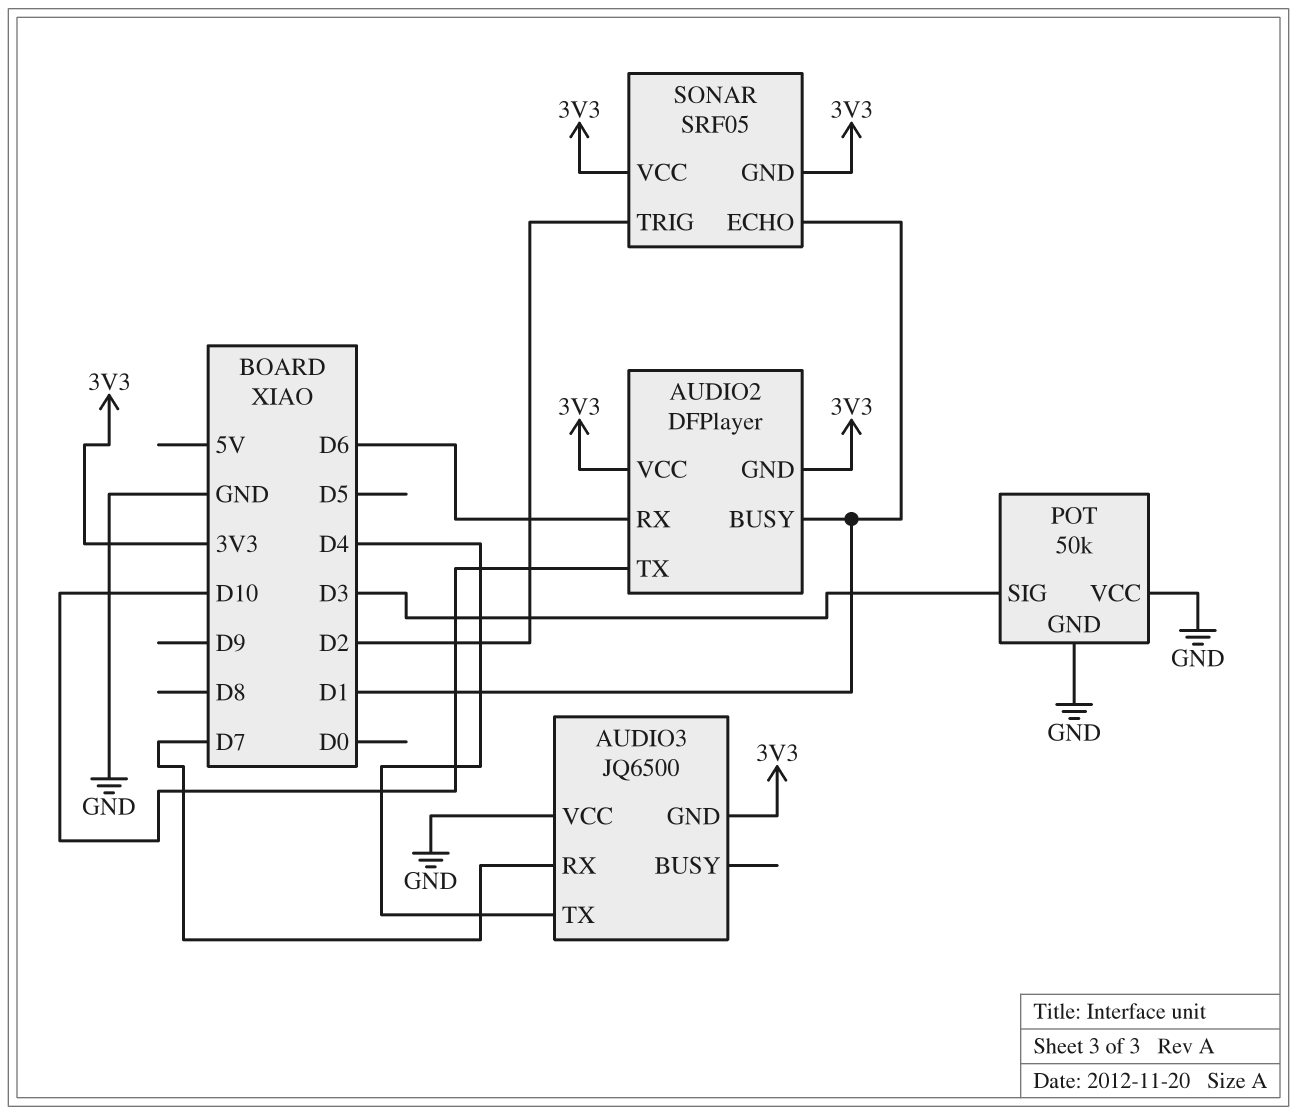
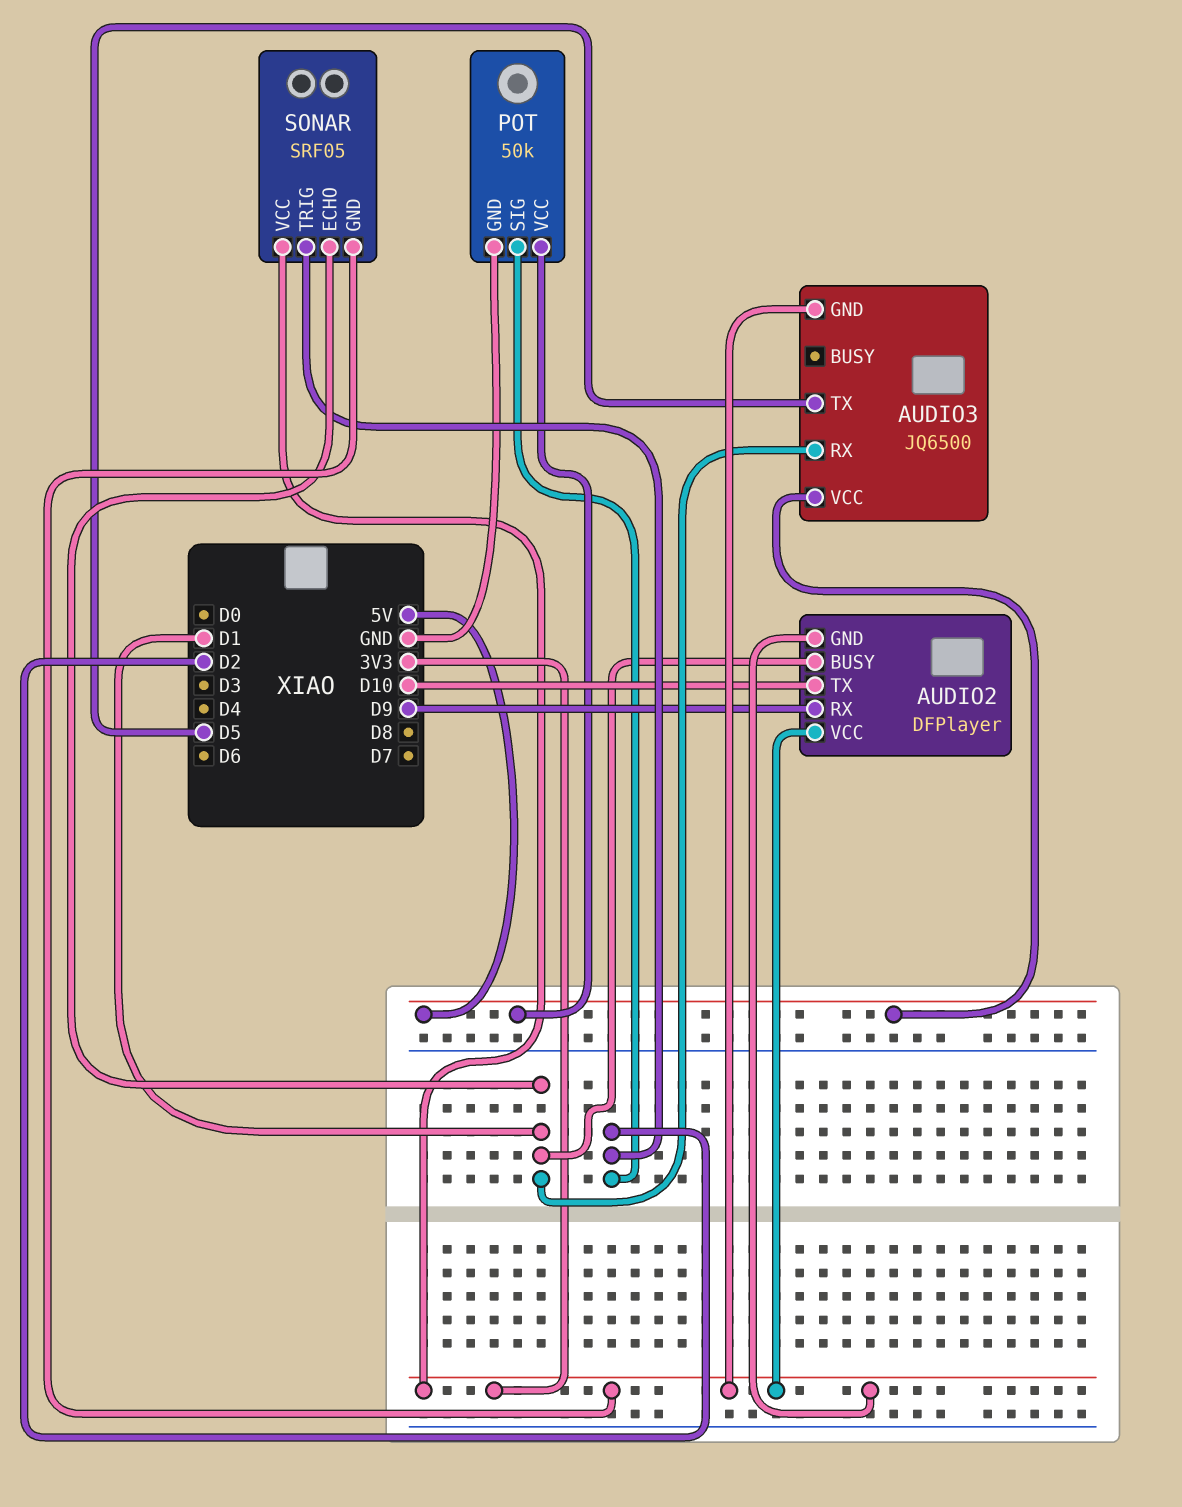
AUDIO2 pin RX: D6 -> D9
AUDIO3 pin RX: D7 -> D1
AUDIO3 pin TX: D4 -> D5
AUDIO3 pin VCC: GND -> 5V
POT pin SIG: D3 -> D2
POT pin VCC: GND -> 5V

